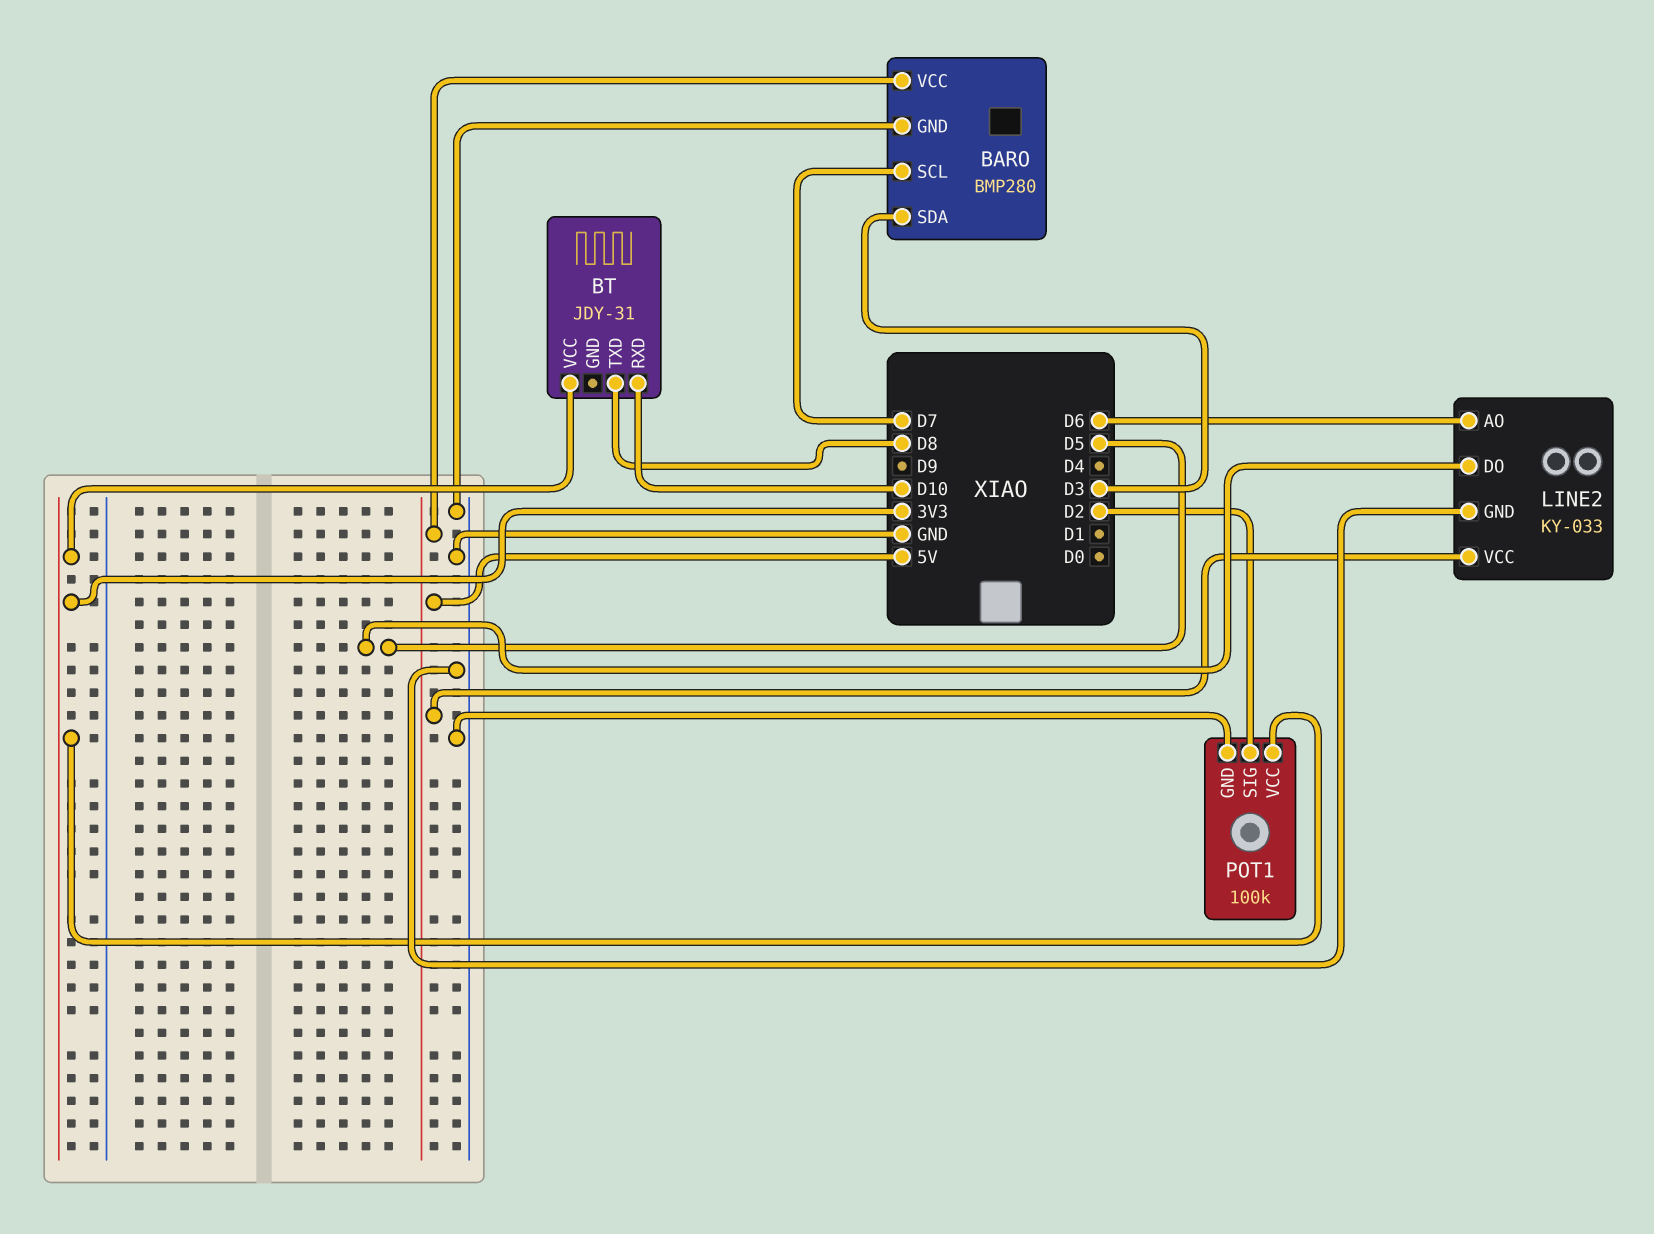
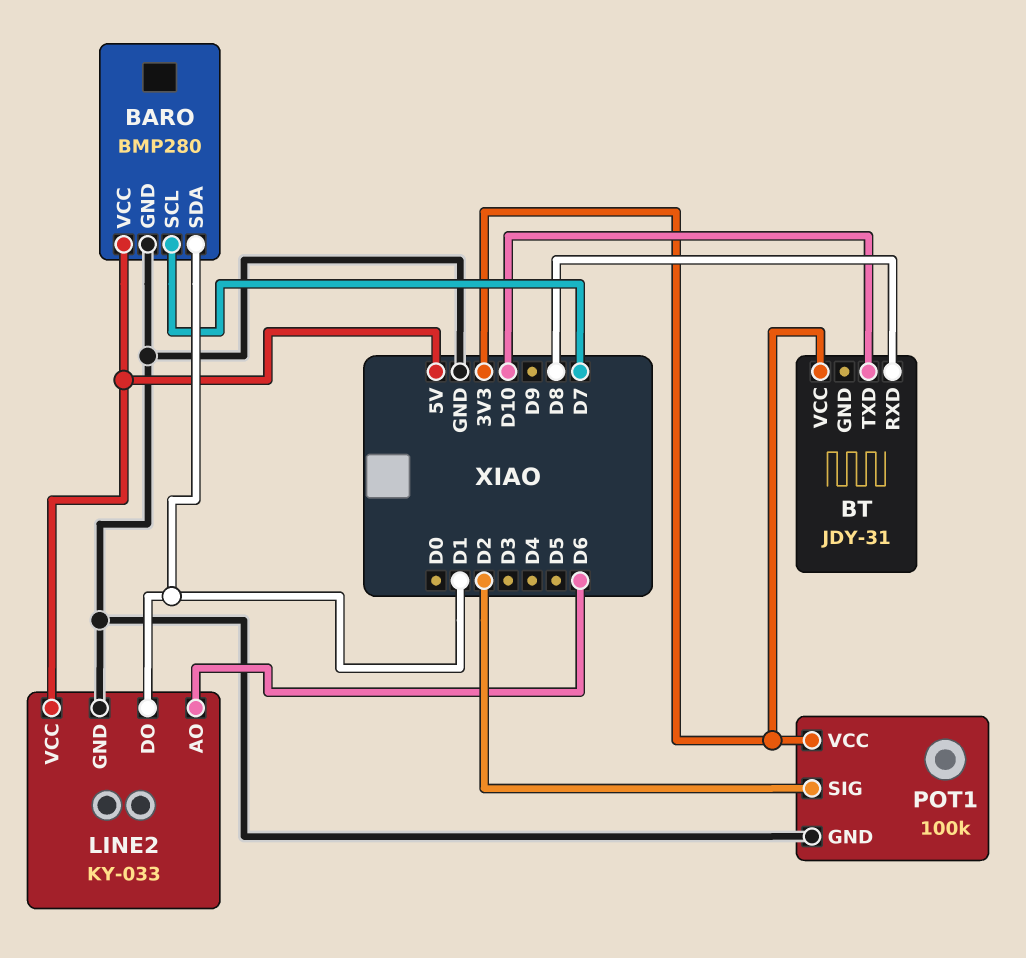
BARO pin SDA: D3 -> D1
BT pin RXD: D10 -> D8
BT pin TXD: D8 -> D10
LINE2 pin DO: D5 -> D1

